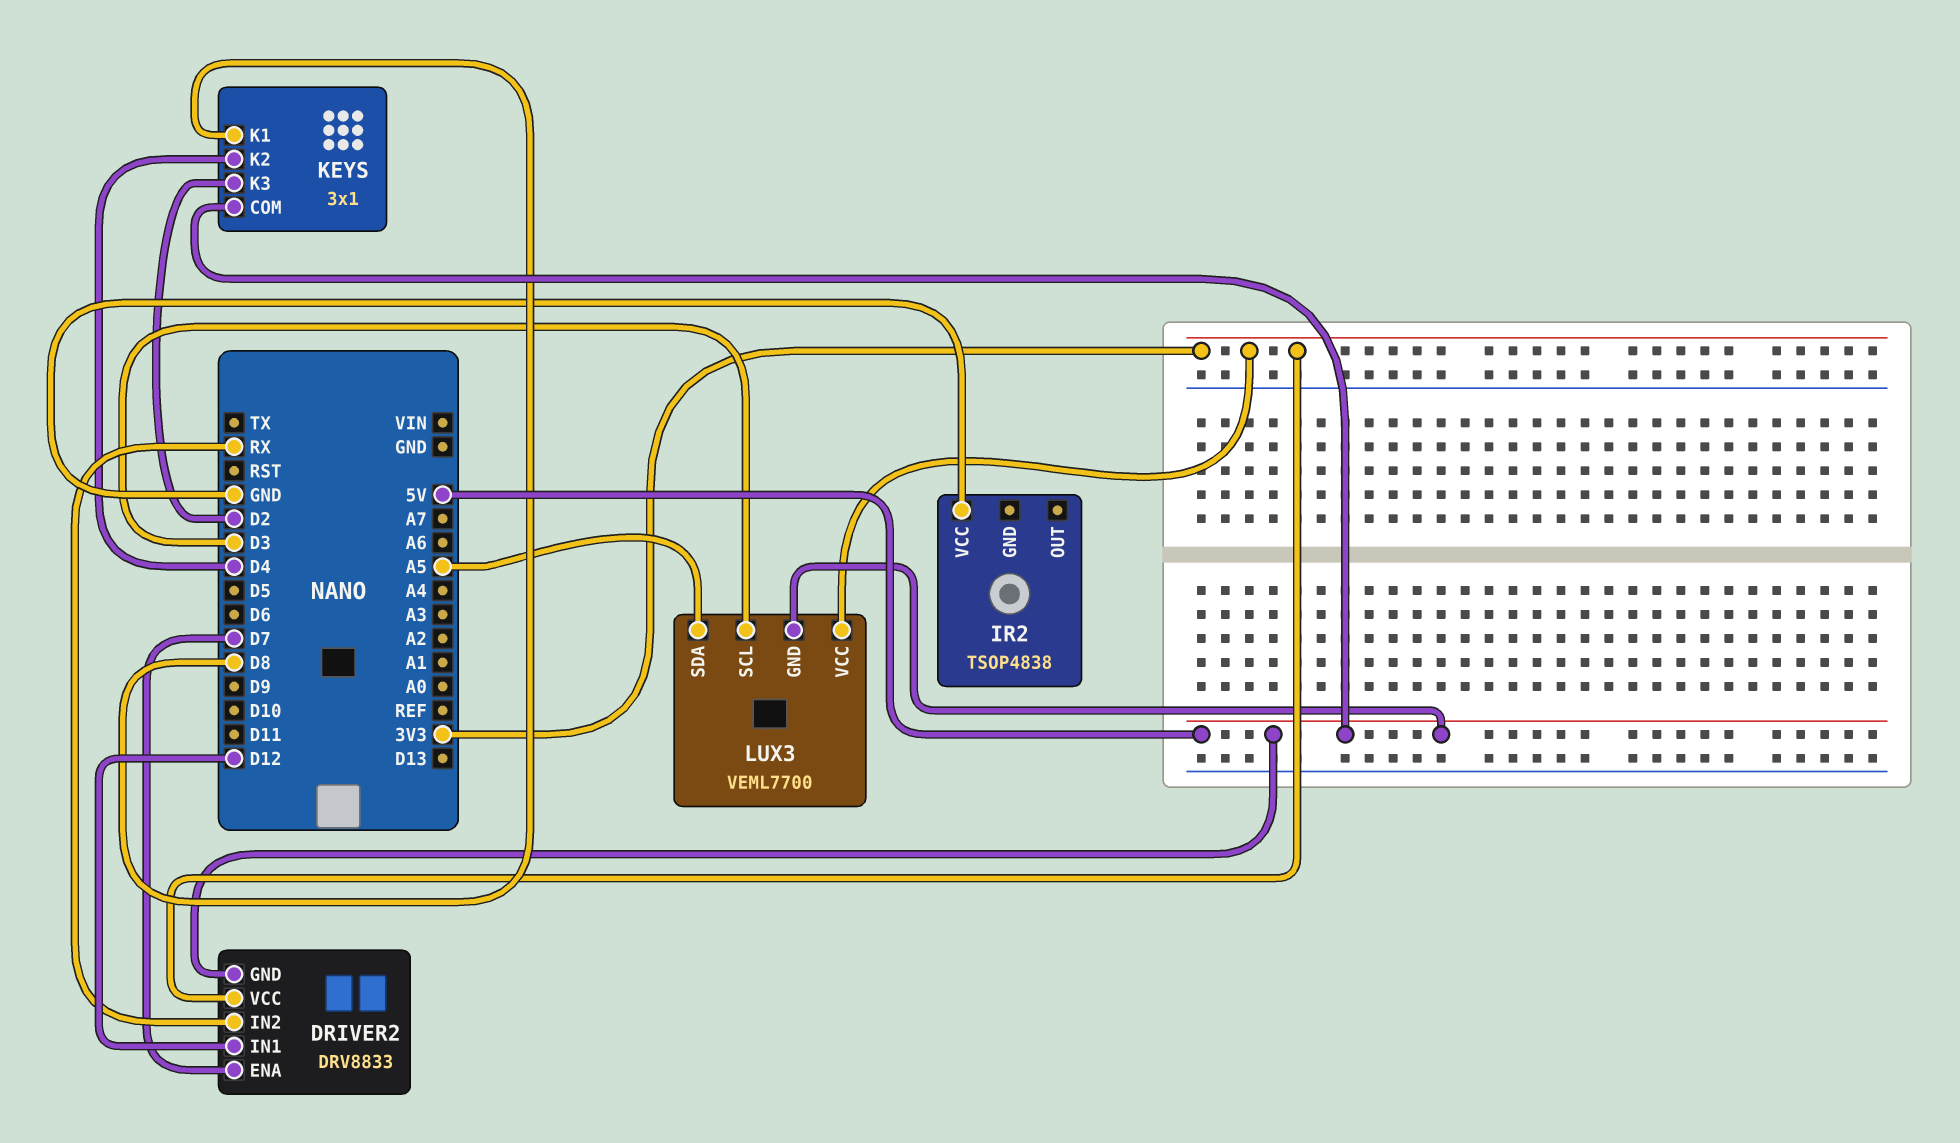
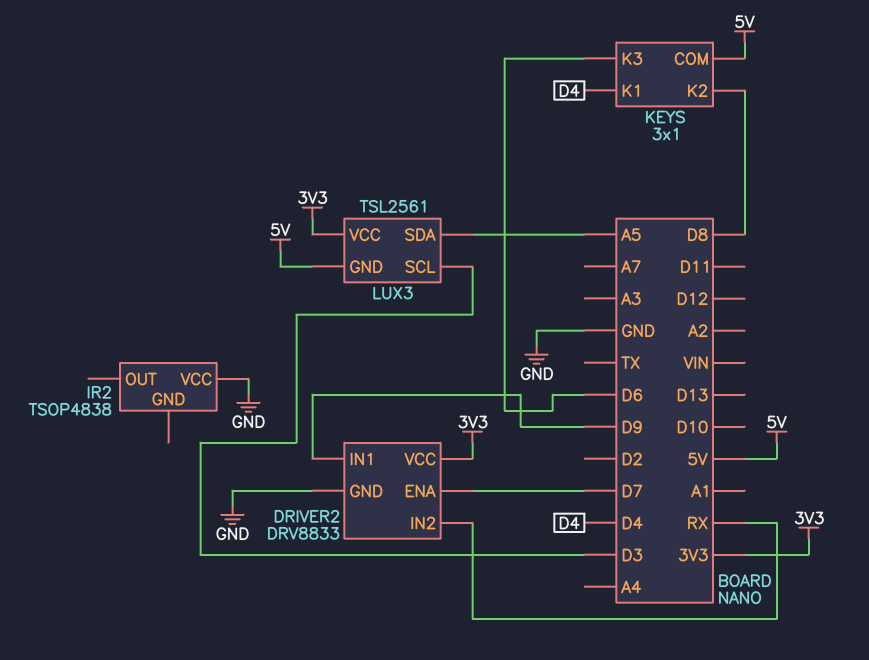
DRIVER2 pin GND: 5V -> GND
DRIVER2 pin IN1: D12 -> D9
KEYS pin K1: D8 -> D4
KEYS pin K2: D4 -> D8
KEYS pin K3: D2 -> D6
LUX3: VEML7700 -> TSL2561

